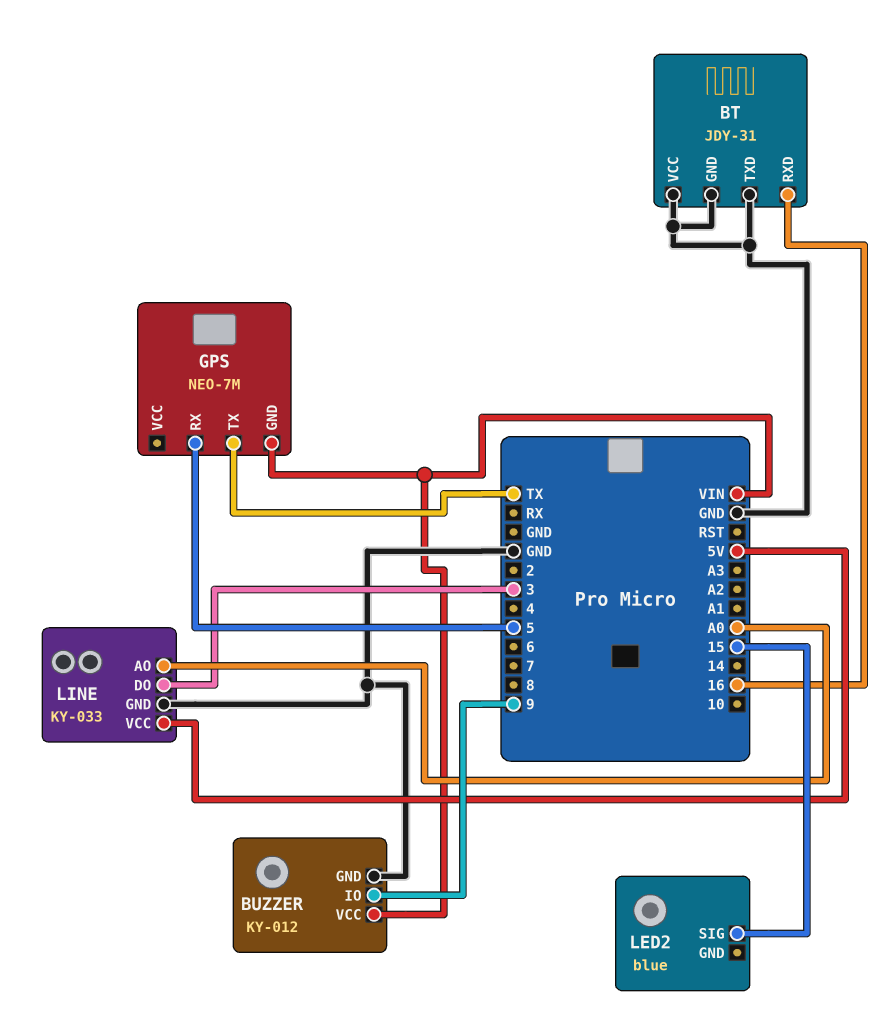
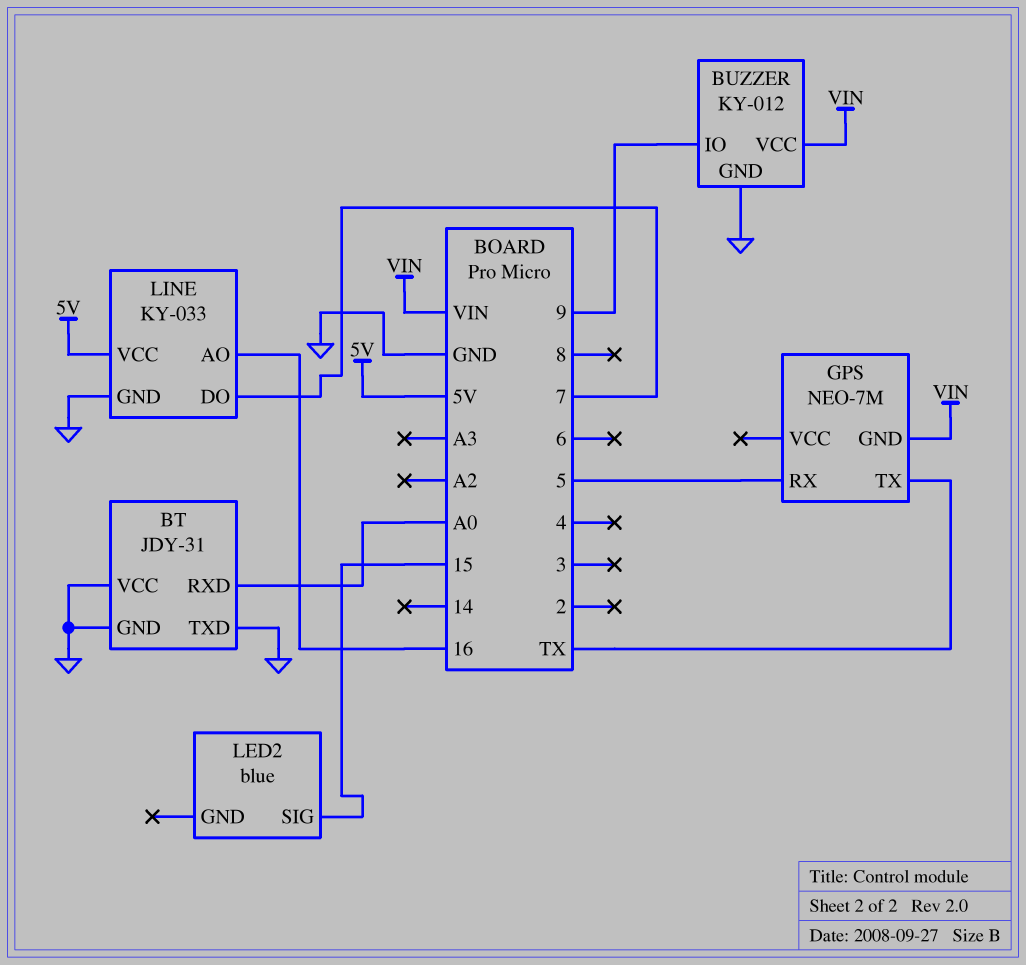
BT pin RXD: 16 -> A0
LINE pin AO: A0 -> 16
LINE pin DO: 3 -> 7

